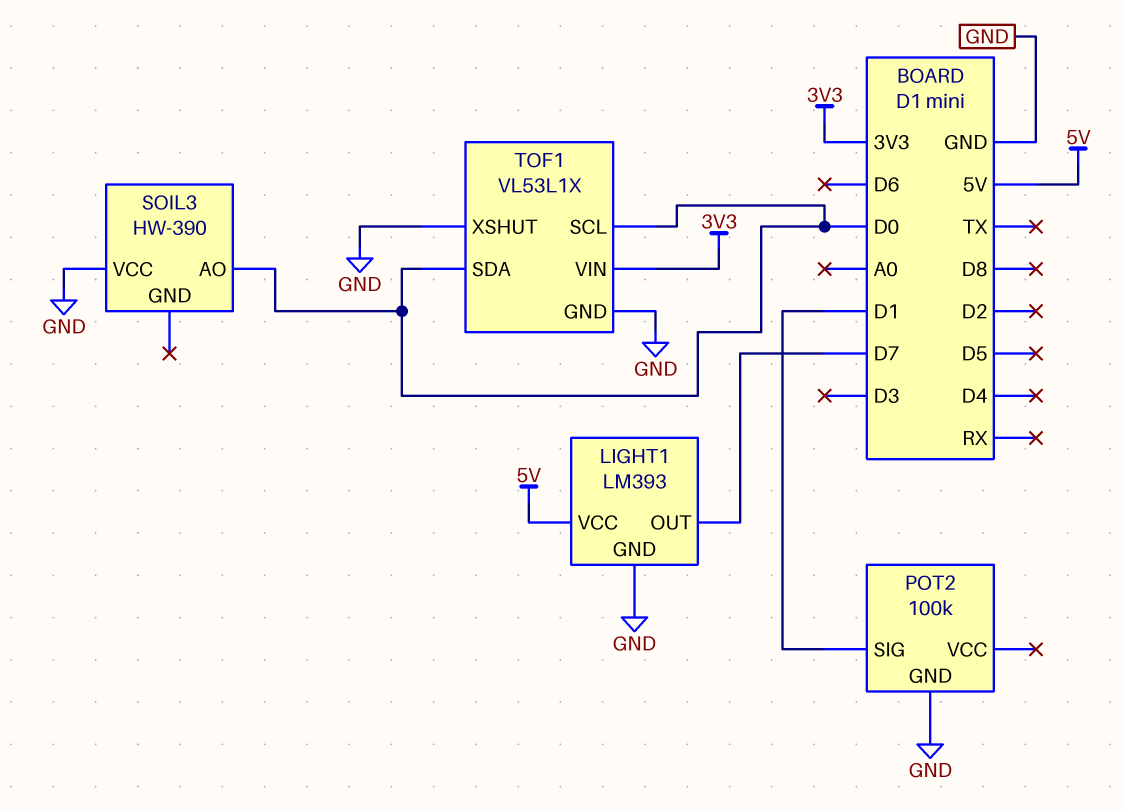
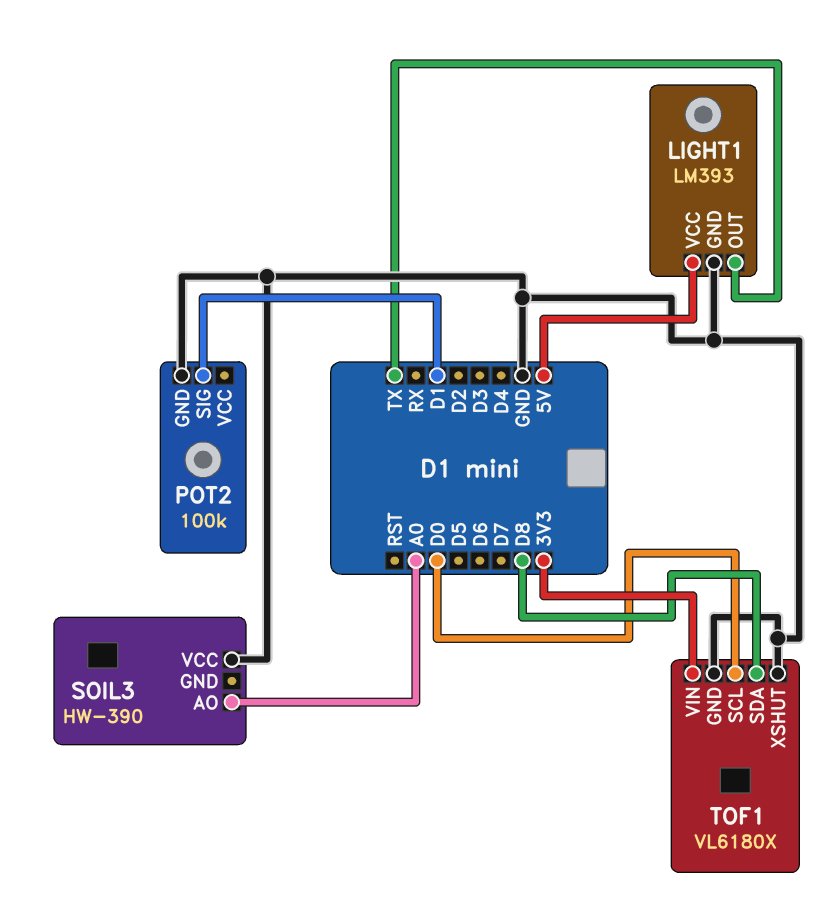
LIGHT1 pin OUT: D7 -> TX
SOIL3 pin AO: D0 -> A0
TOF1: VL53L1X -> VL6180X
TOF1 pin SDA: D0 -> D8

